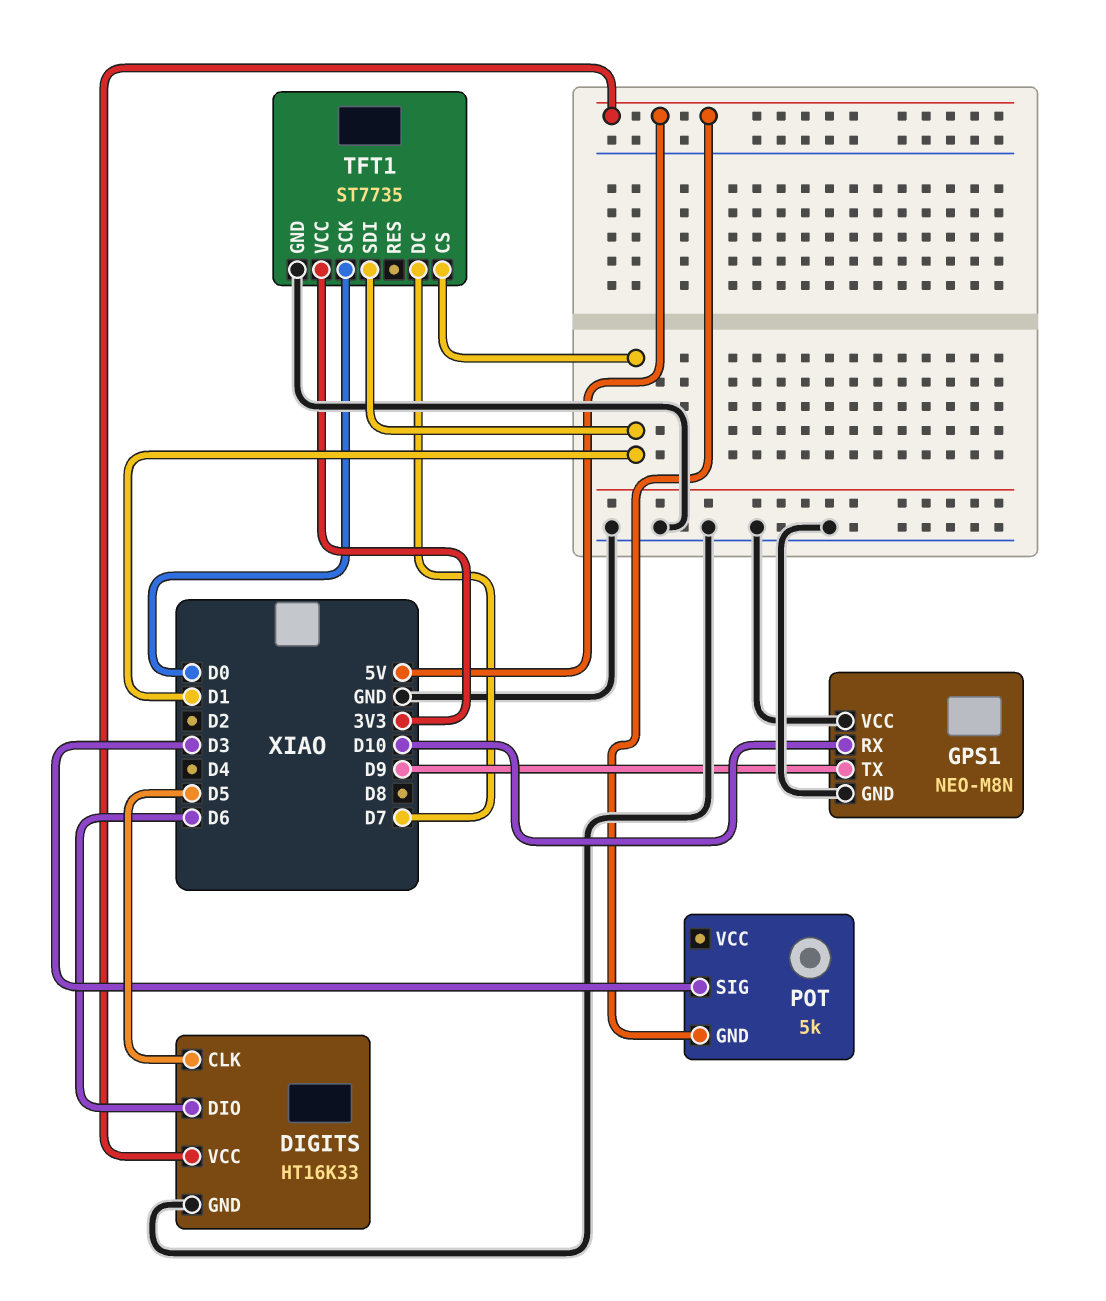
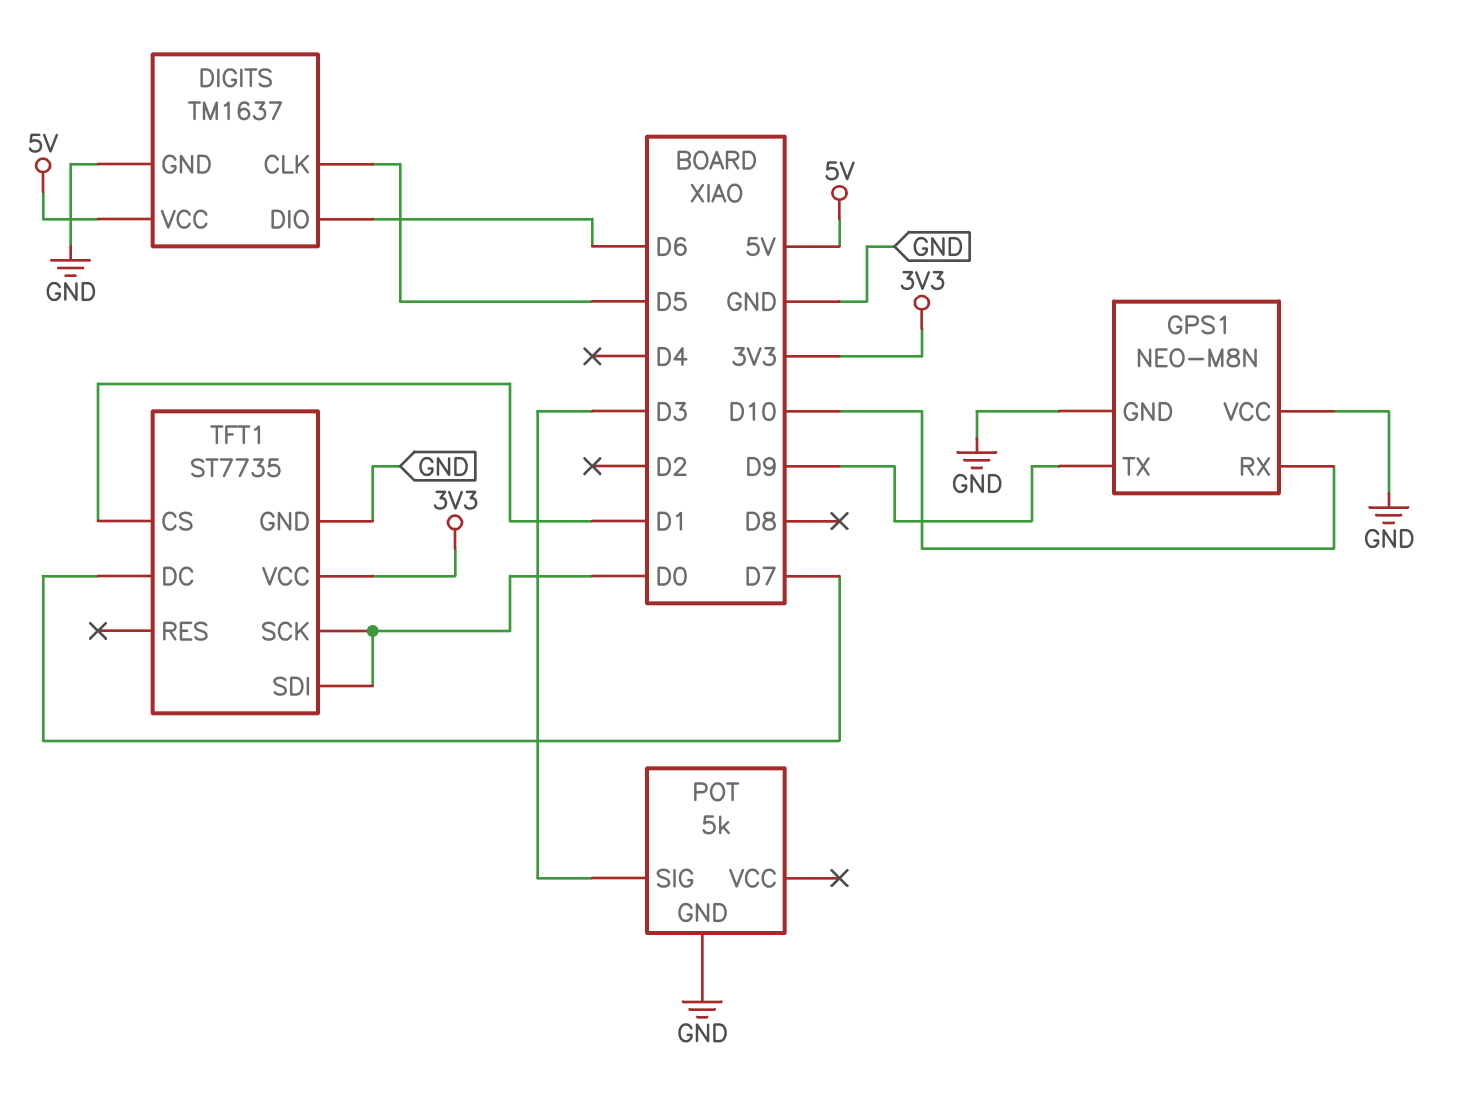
DIGITS: HT16K33 -> TM1637
POT pin GND: 5V -> GND
TFT1 pin SDI: D1 -> D0

